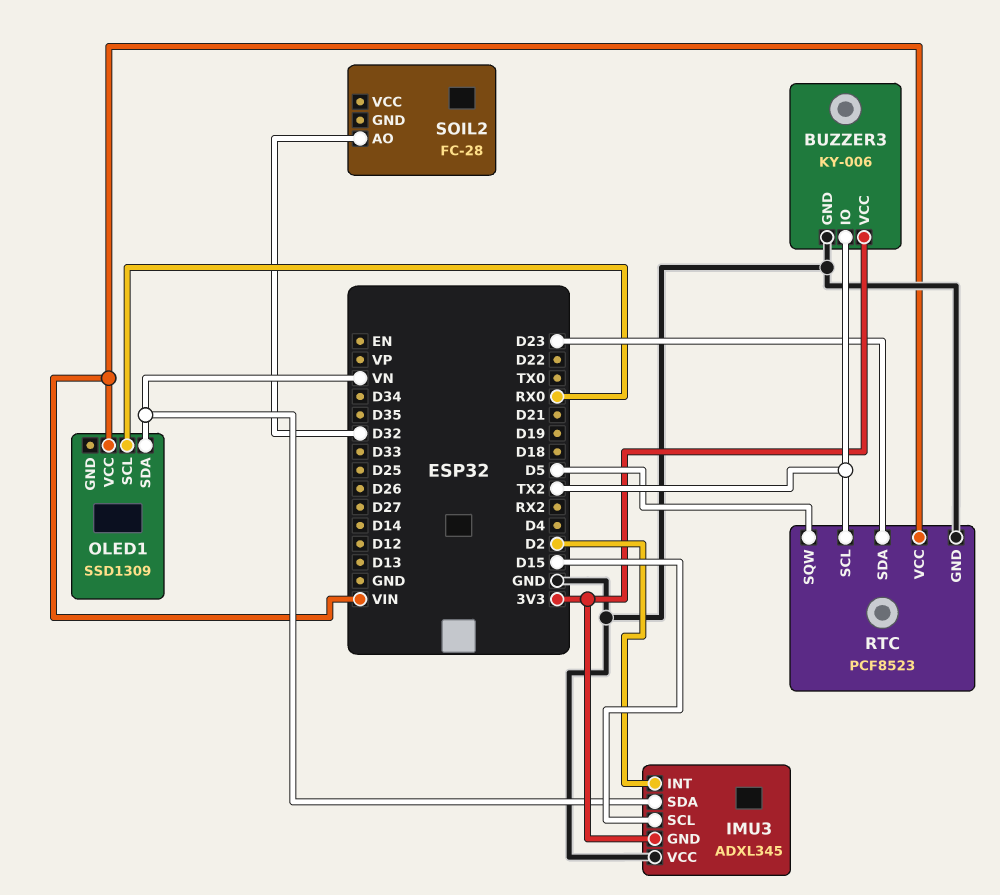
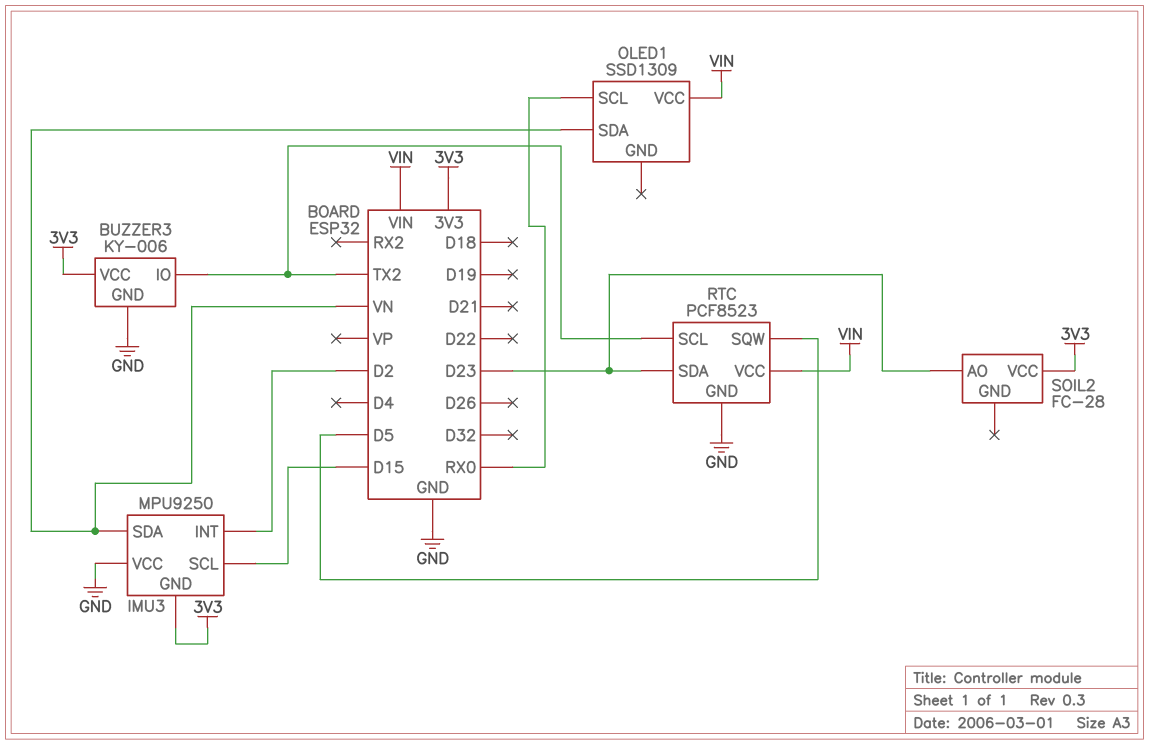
IMU3: ADXL345 -> MPU9250
SOIL2 pin AO: D32 -> D23
SOIL2 pin VCC: none -> 3V3

